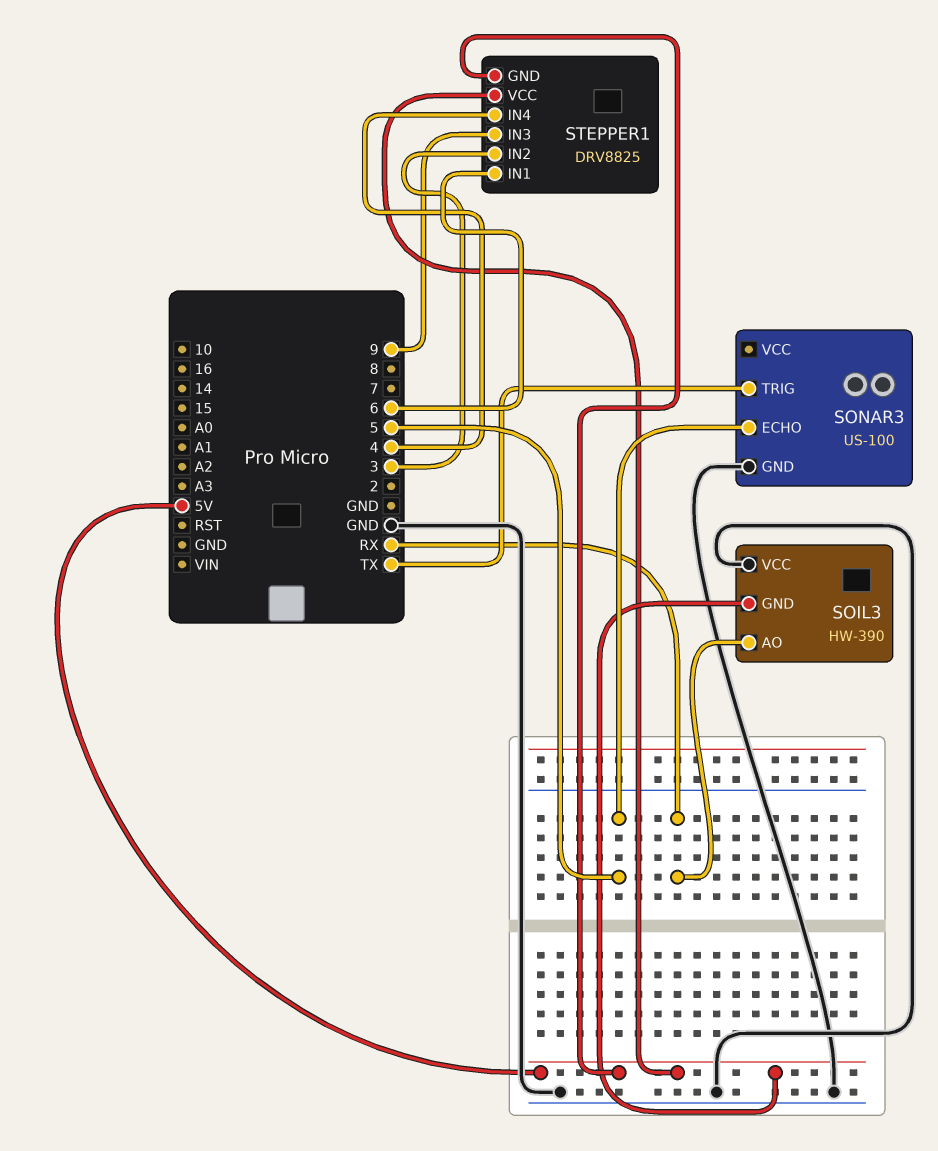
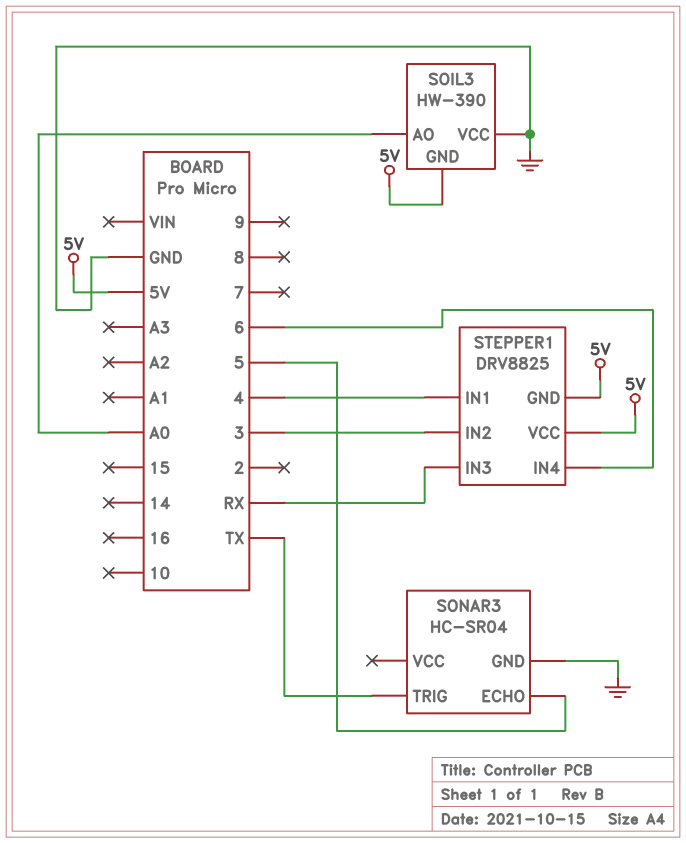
SOIL3 pin AO: RX -> A0
SONAR3: US-100 -> HC-SR04
STEPPER1 pin IN1: 6 -> 4
STEPPER1 pin IN3: 9 -> RX
STEPPER1 pin IN4: 4 -> 6

